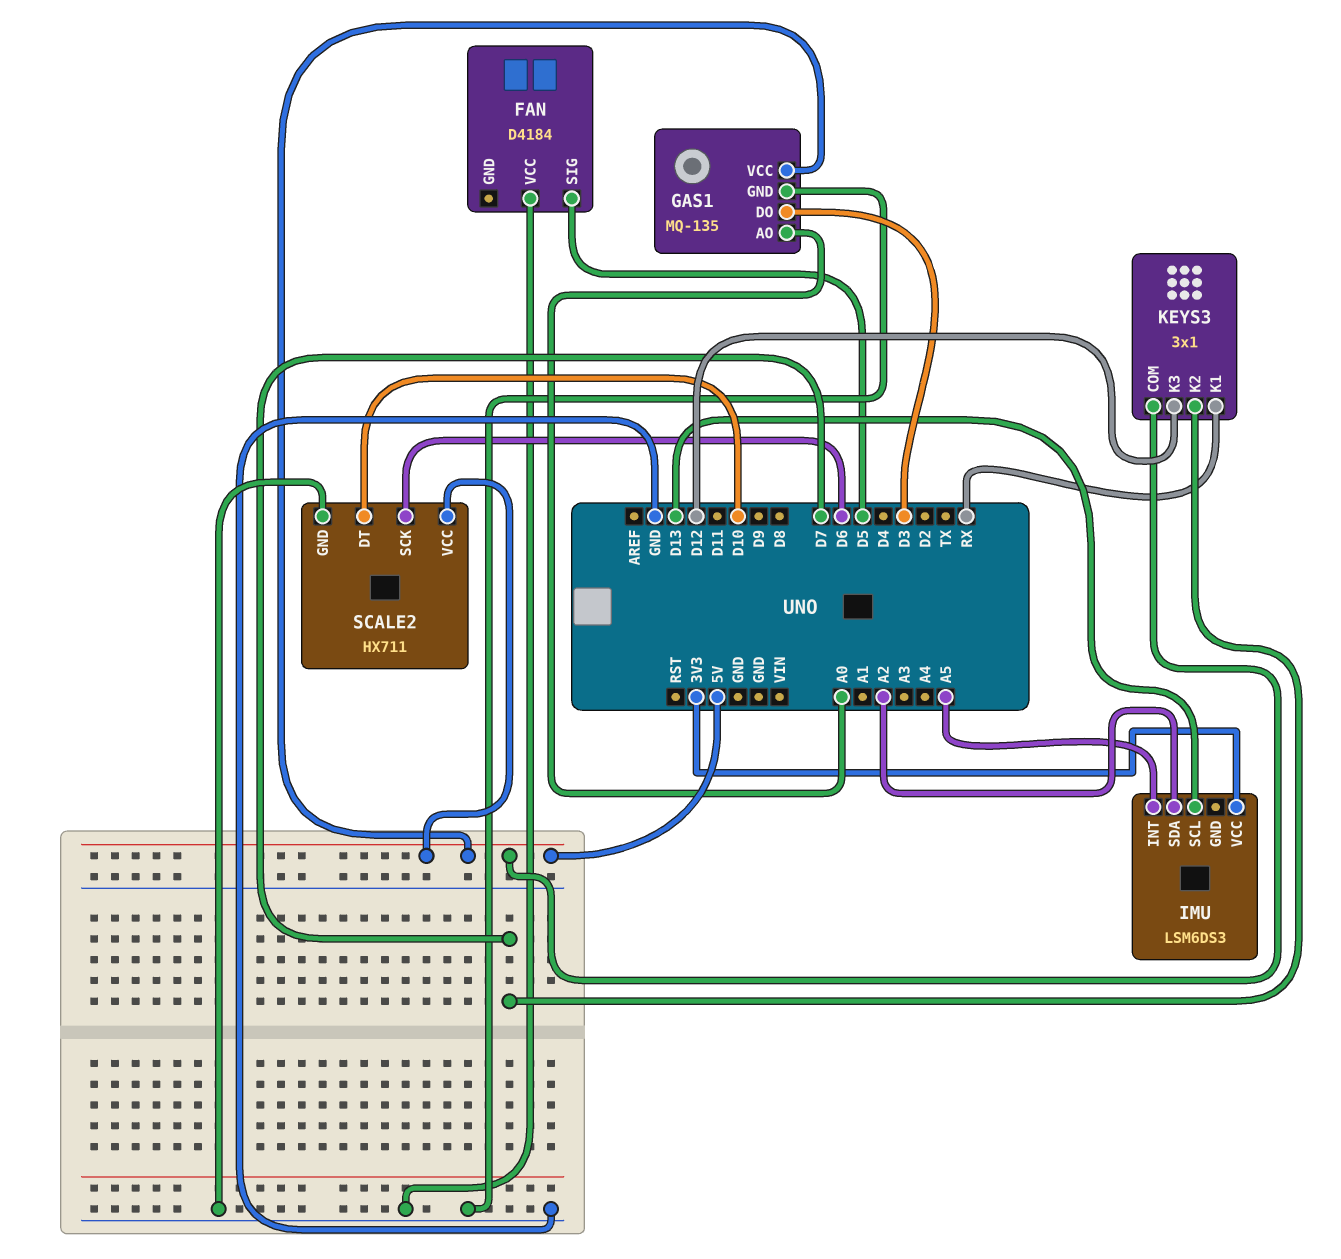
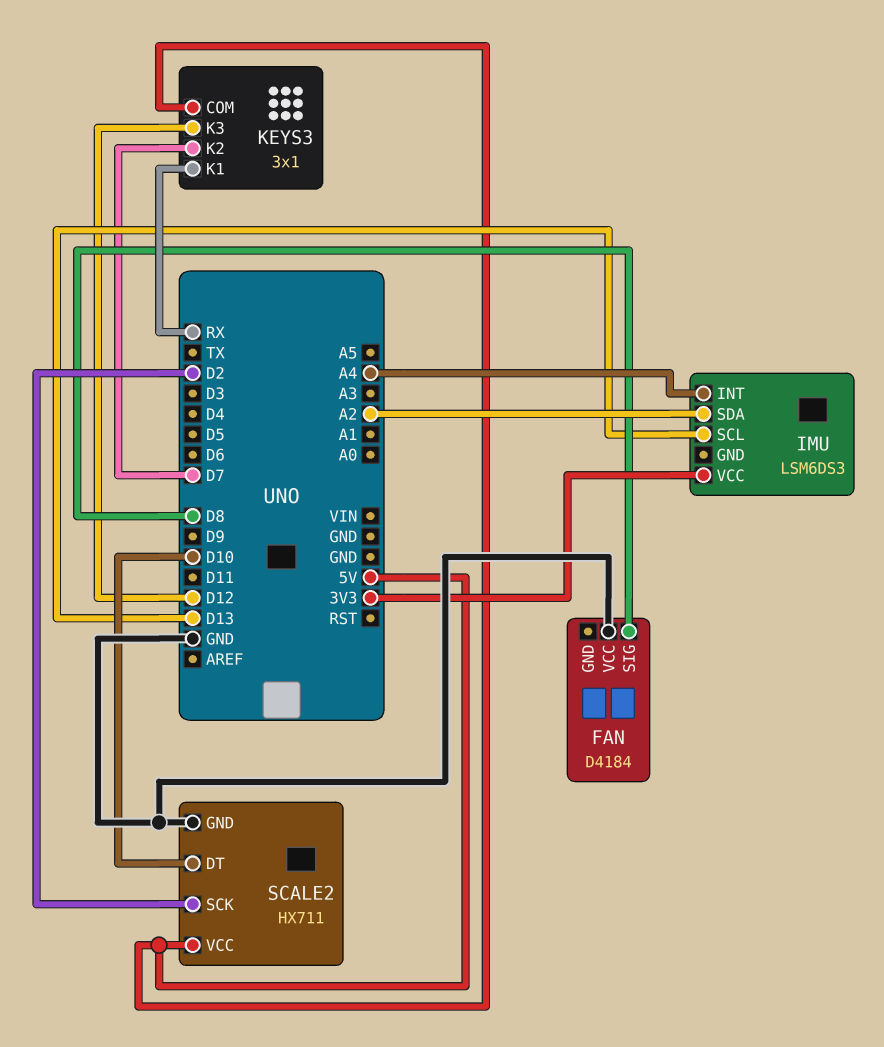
FAN pin SIG: D5 -> D8
GAS1: MQ-135 -> none
GAS1 pin AO: A0 -> none
GAS1 pin DO: D3 -> none
GAS1 pin GND: GND -> none
GAS1 pin VCC: 5V -> none
IMU pin INT: A5 -> A4
SCALE2 pin SCK: D6 -> D2

